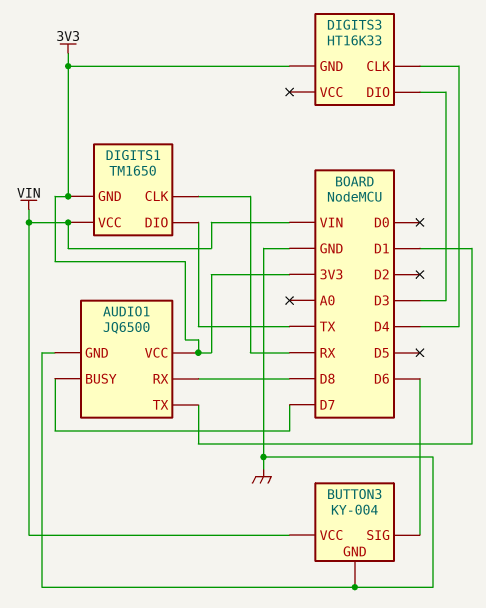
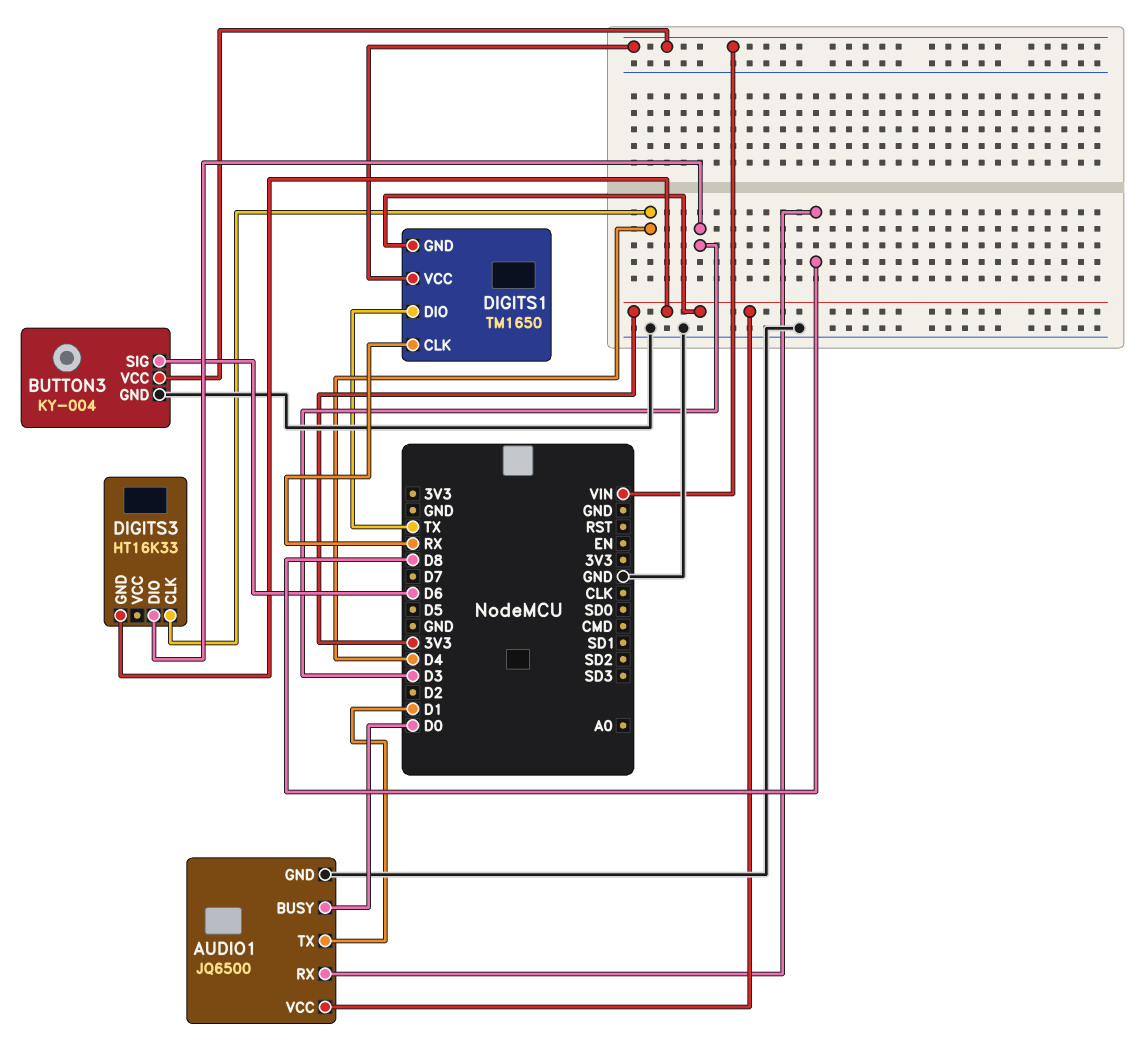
AUDIO1 pin BUSY: D7 -> D0

